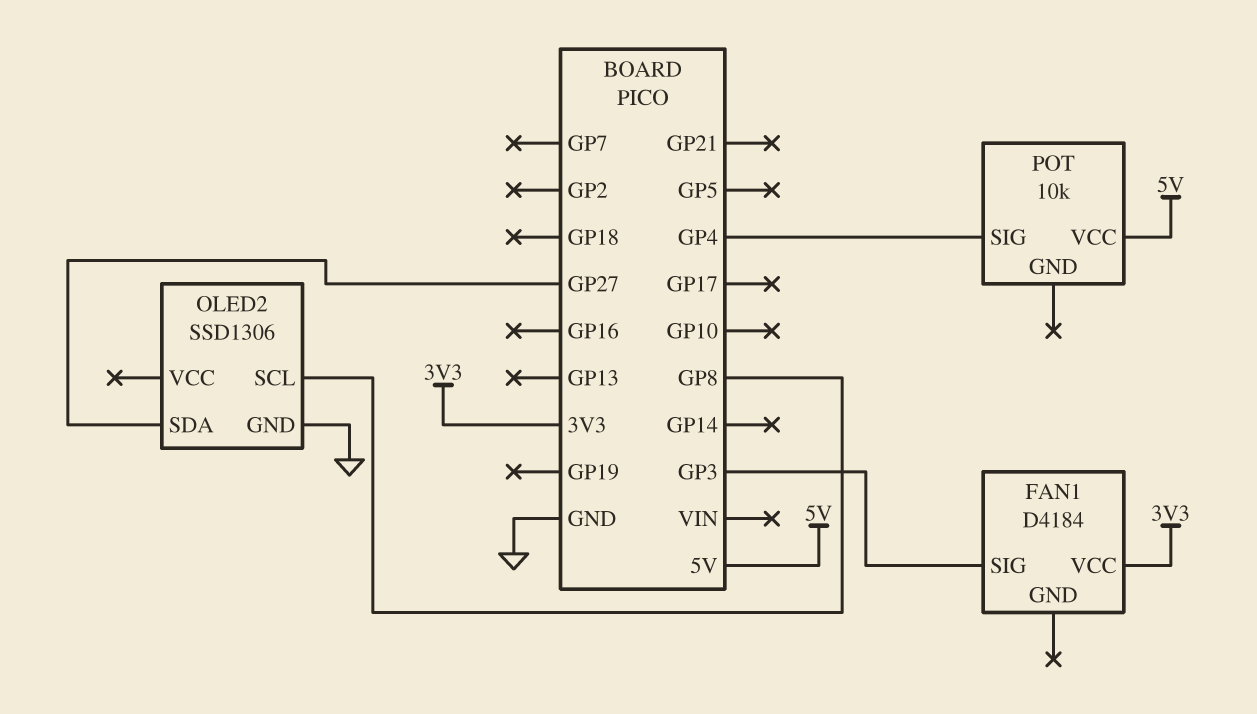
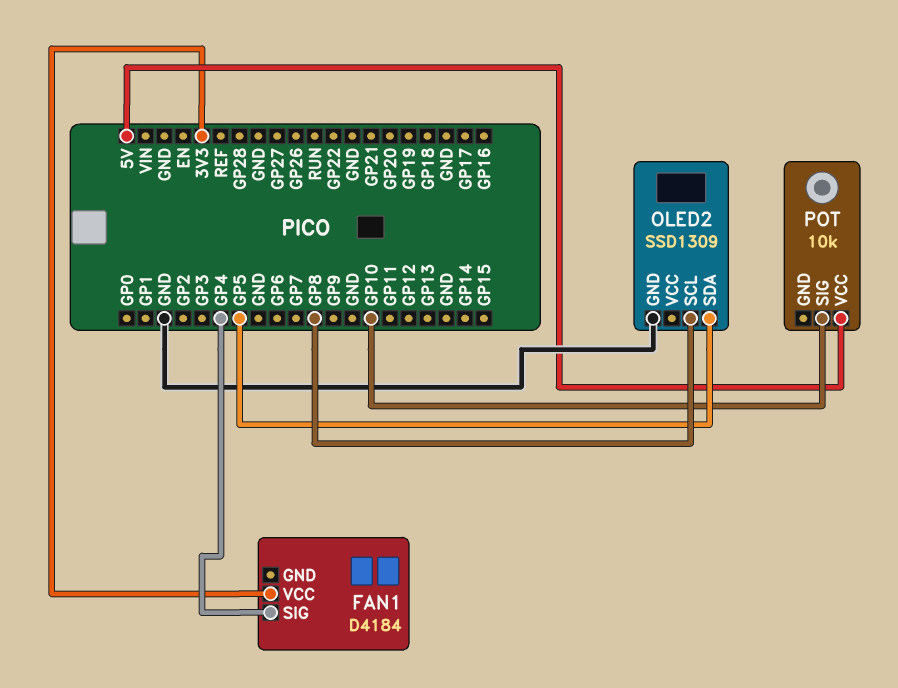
FAN1 pin SIG: GP3 -> GP4
OLED2: SSD1306 -> SSD1309
OLED2 pin SDA: GP27 -> GP5
POT pin SIG: GP4 -> GP10

